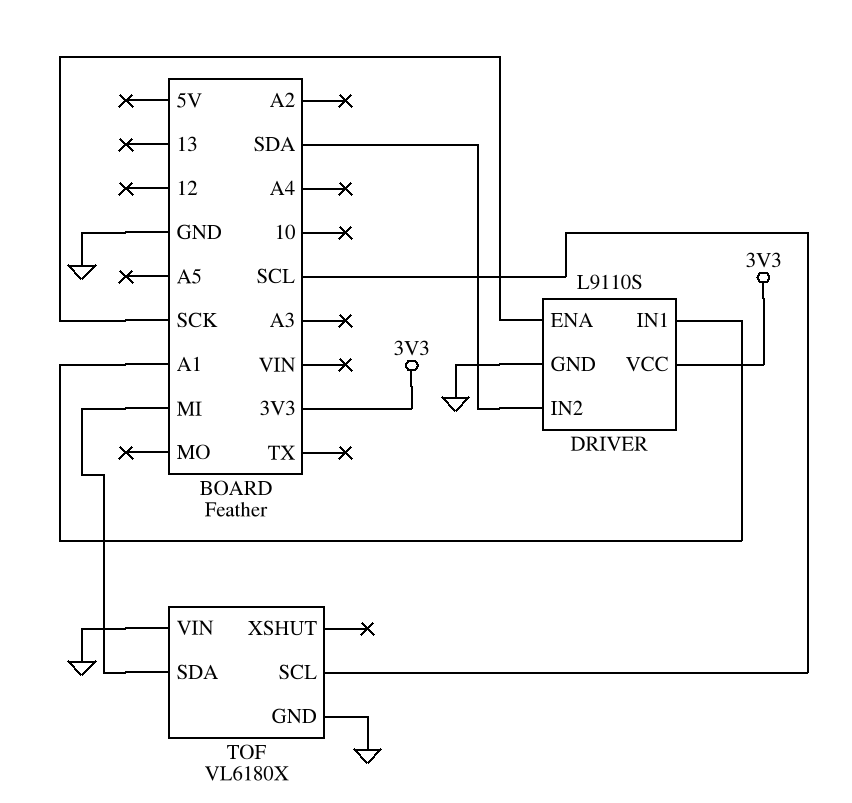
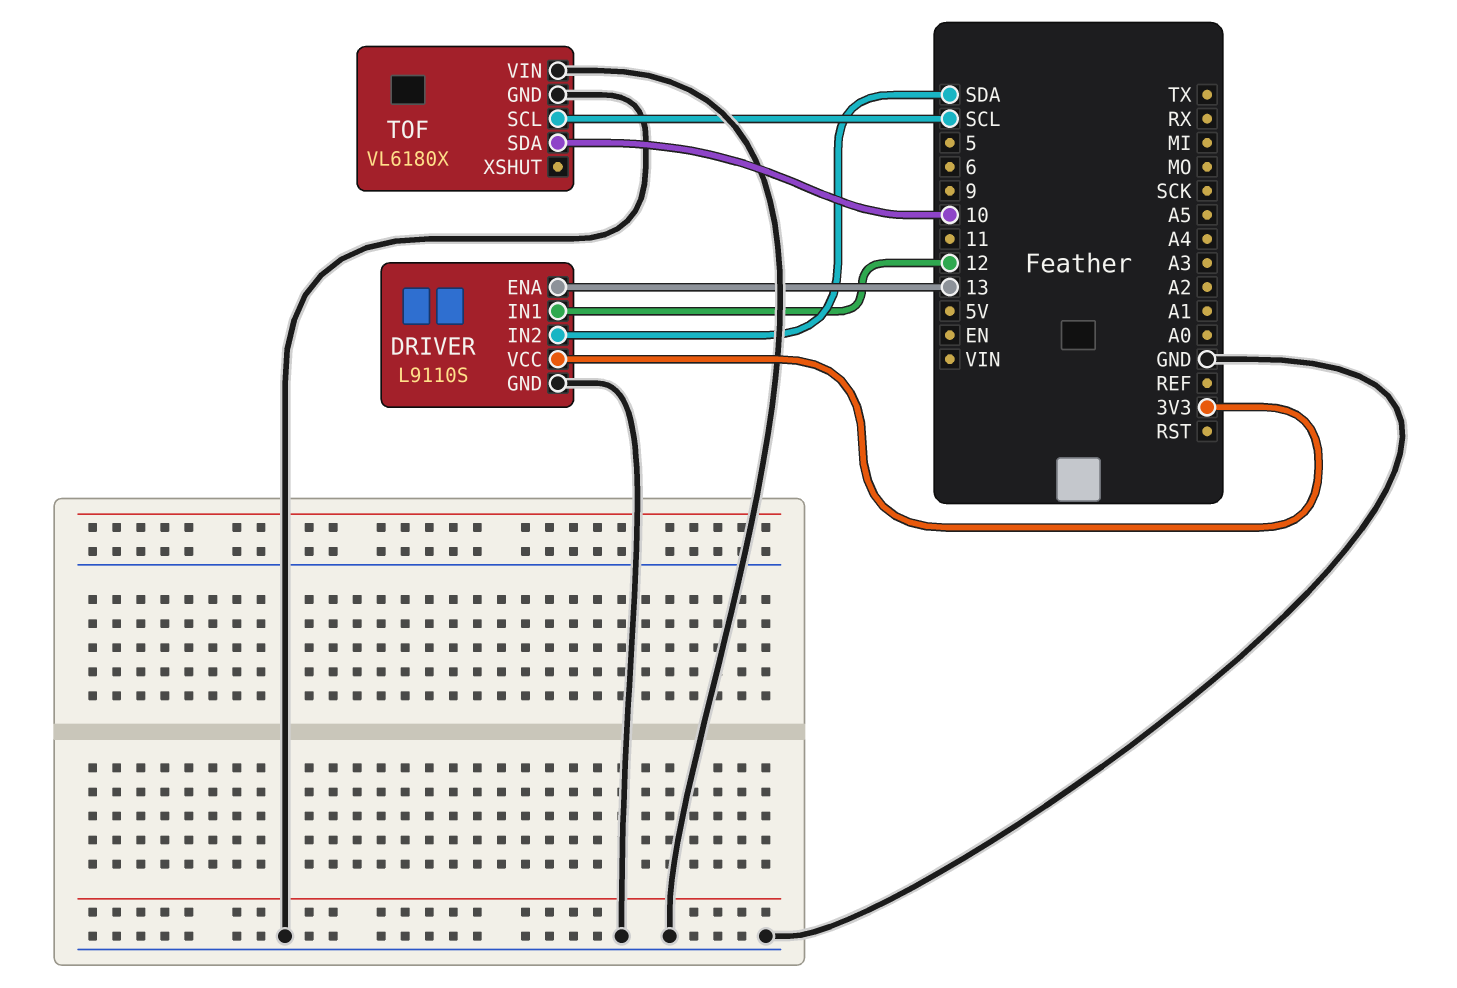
DRIVER pin ENA: SCK -> 13
DRIVER pin IN1: A1 -> 12
TOF pin SDA: MI -> 10

